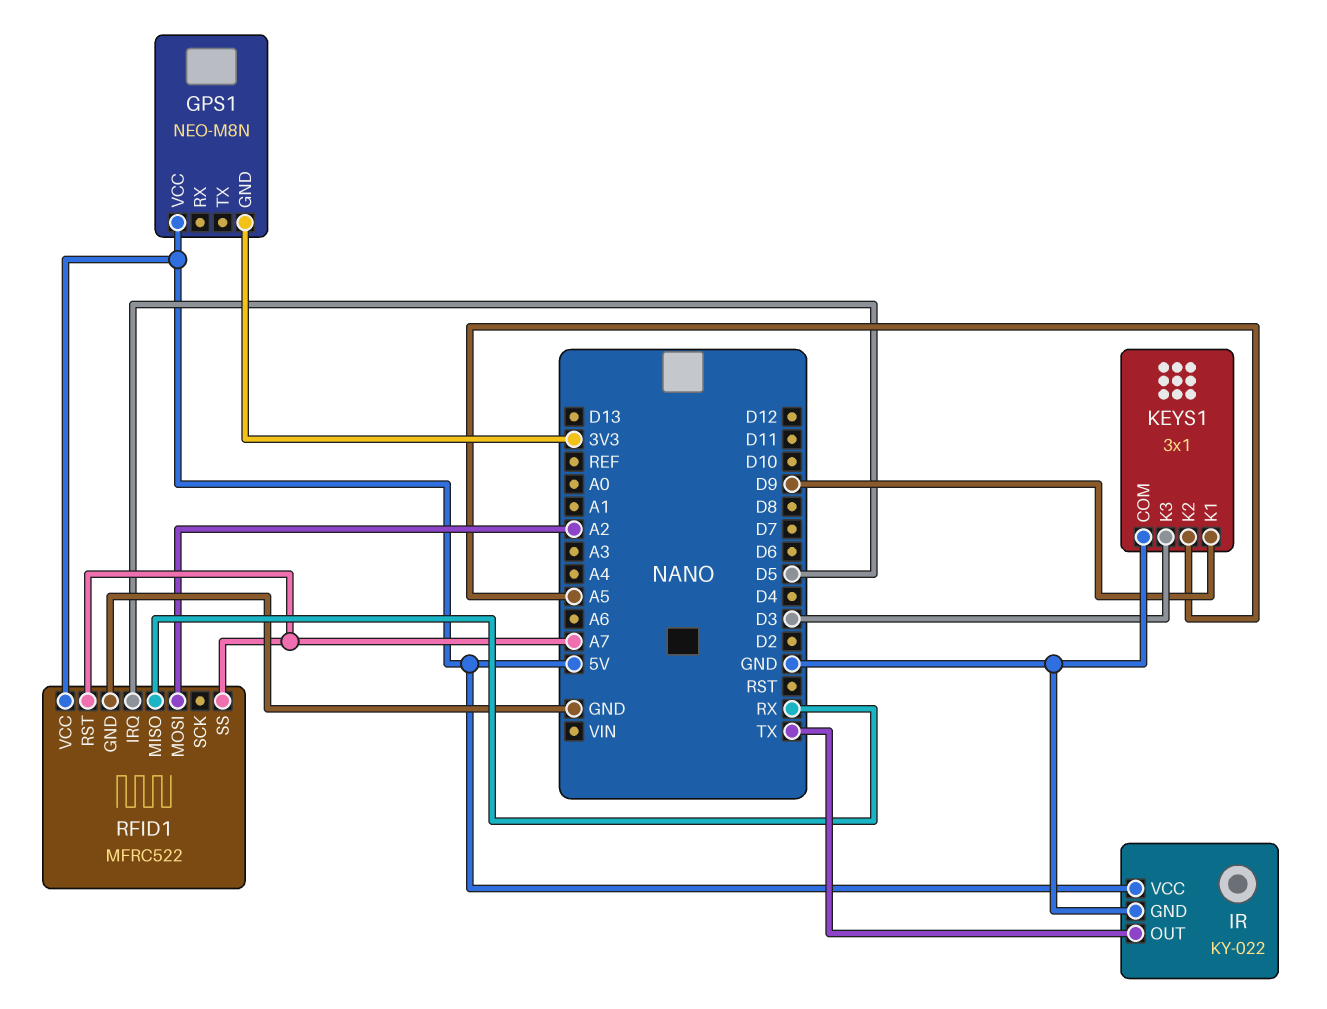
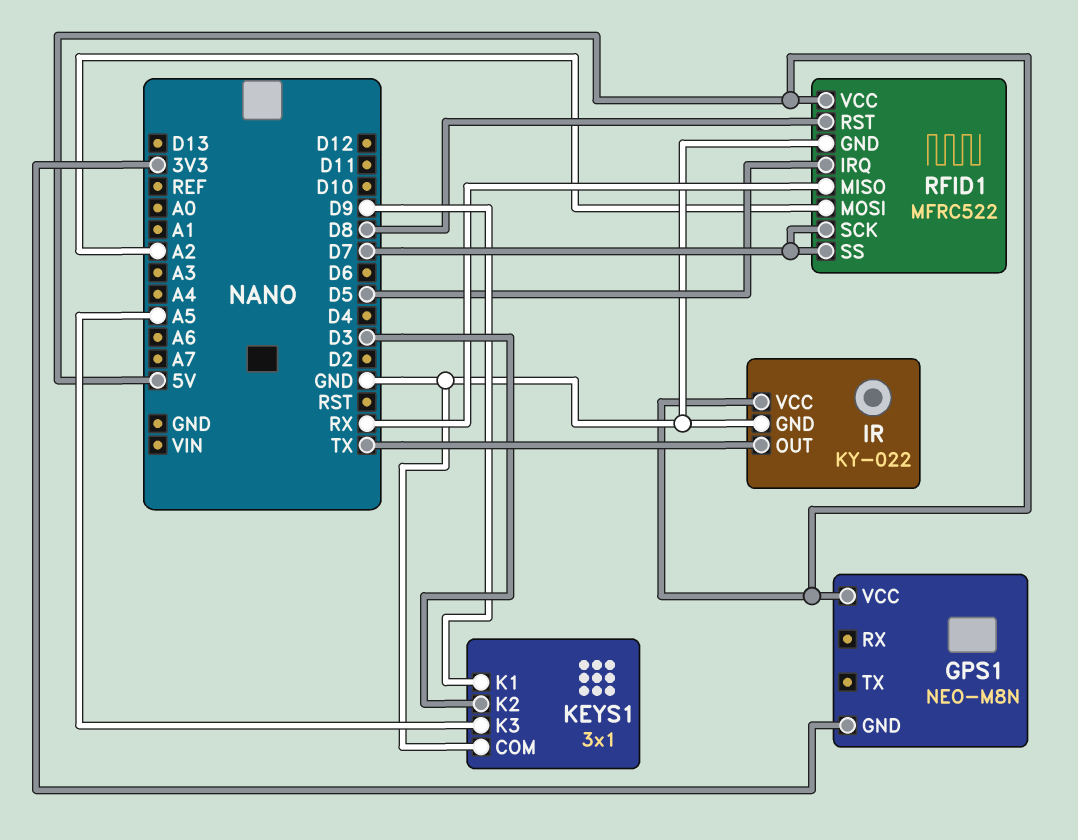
KEYS1 pin K2: A5 -> D3
KEYS1 pin K3: D3 -> A5
RFID1 pin RST: A7 -> D8
RFID1 pin SCK: none -> D7
RFID1 pin SS: A7 -> D7

